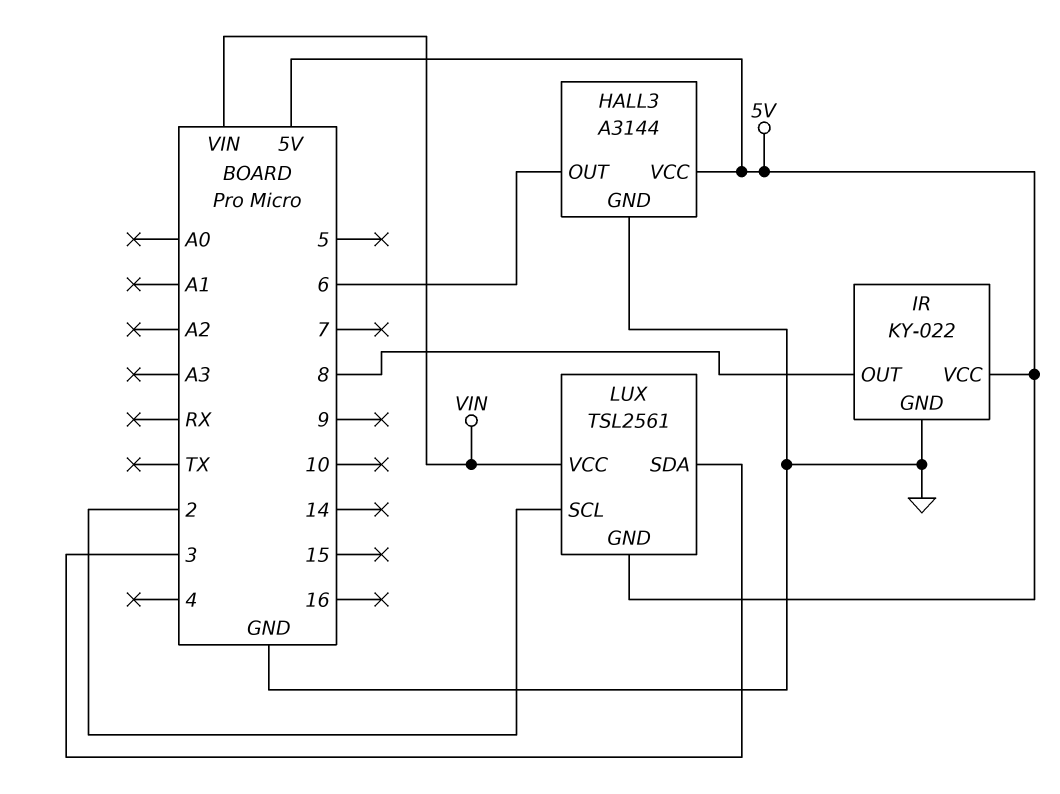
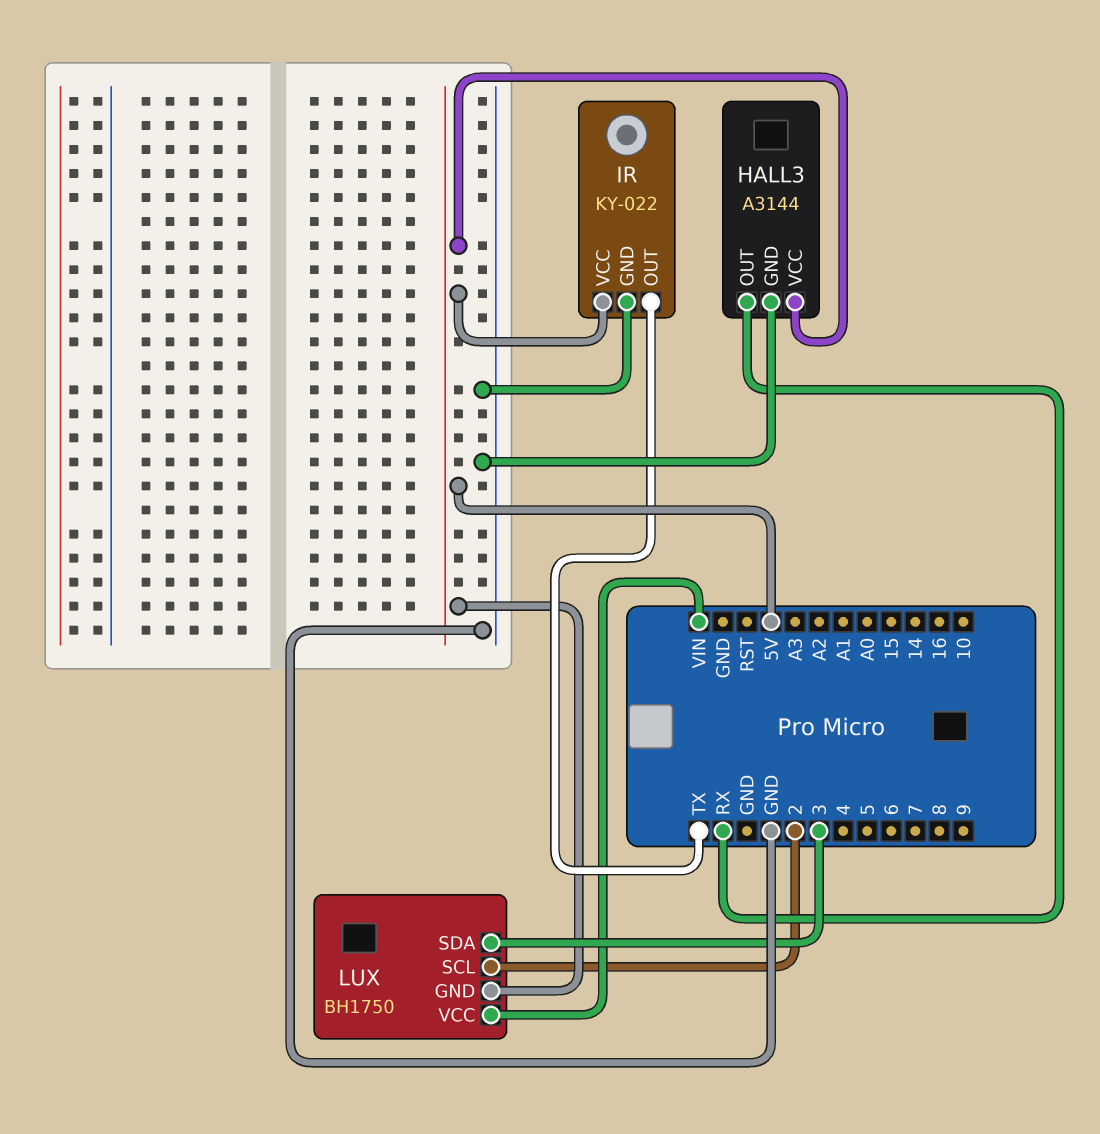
HALL3 pin OUT: 6 -> RX
IR pin OUT: 8 -> TX
LUX: TSL2561 -> BH1750

